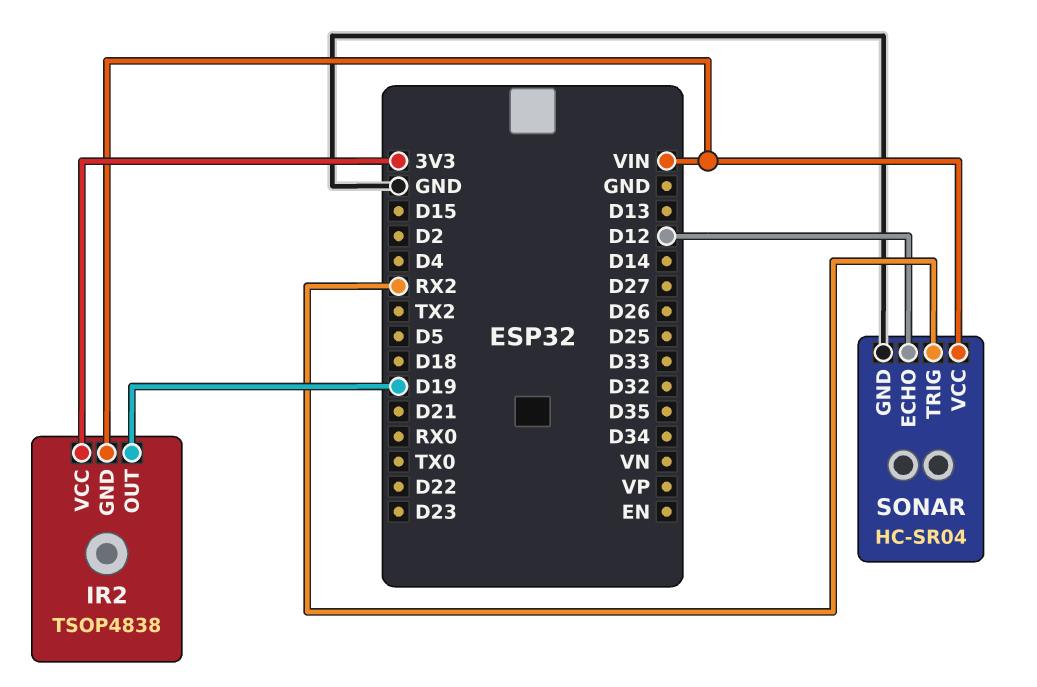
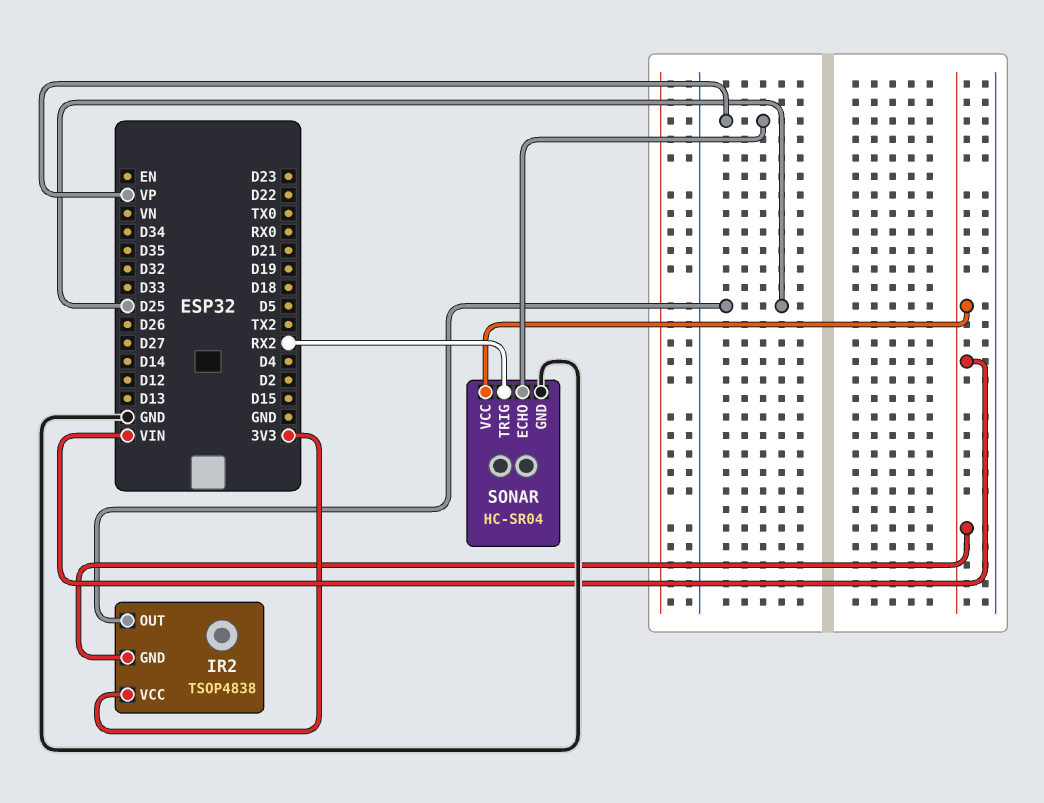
IR2 pin OUT: D19 -> D25
SONAR pin ECHO: D12 -> VP

